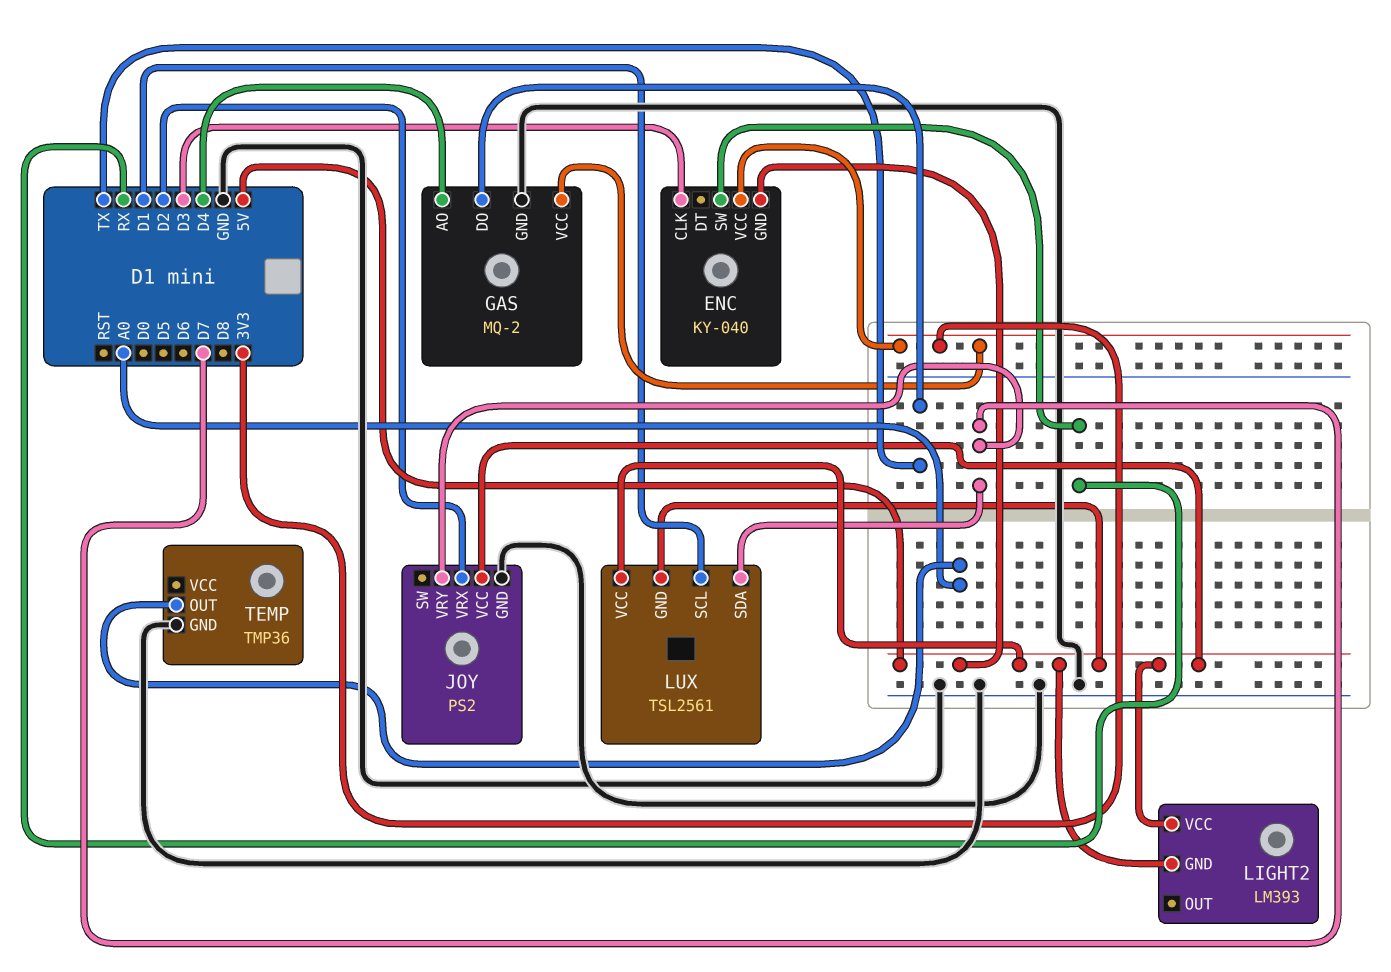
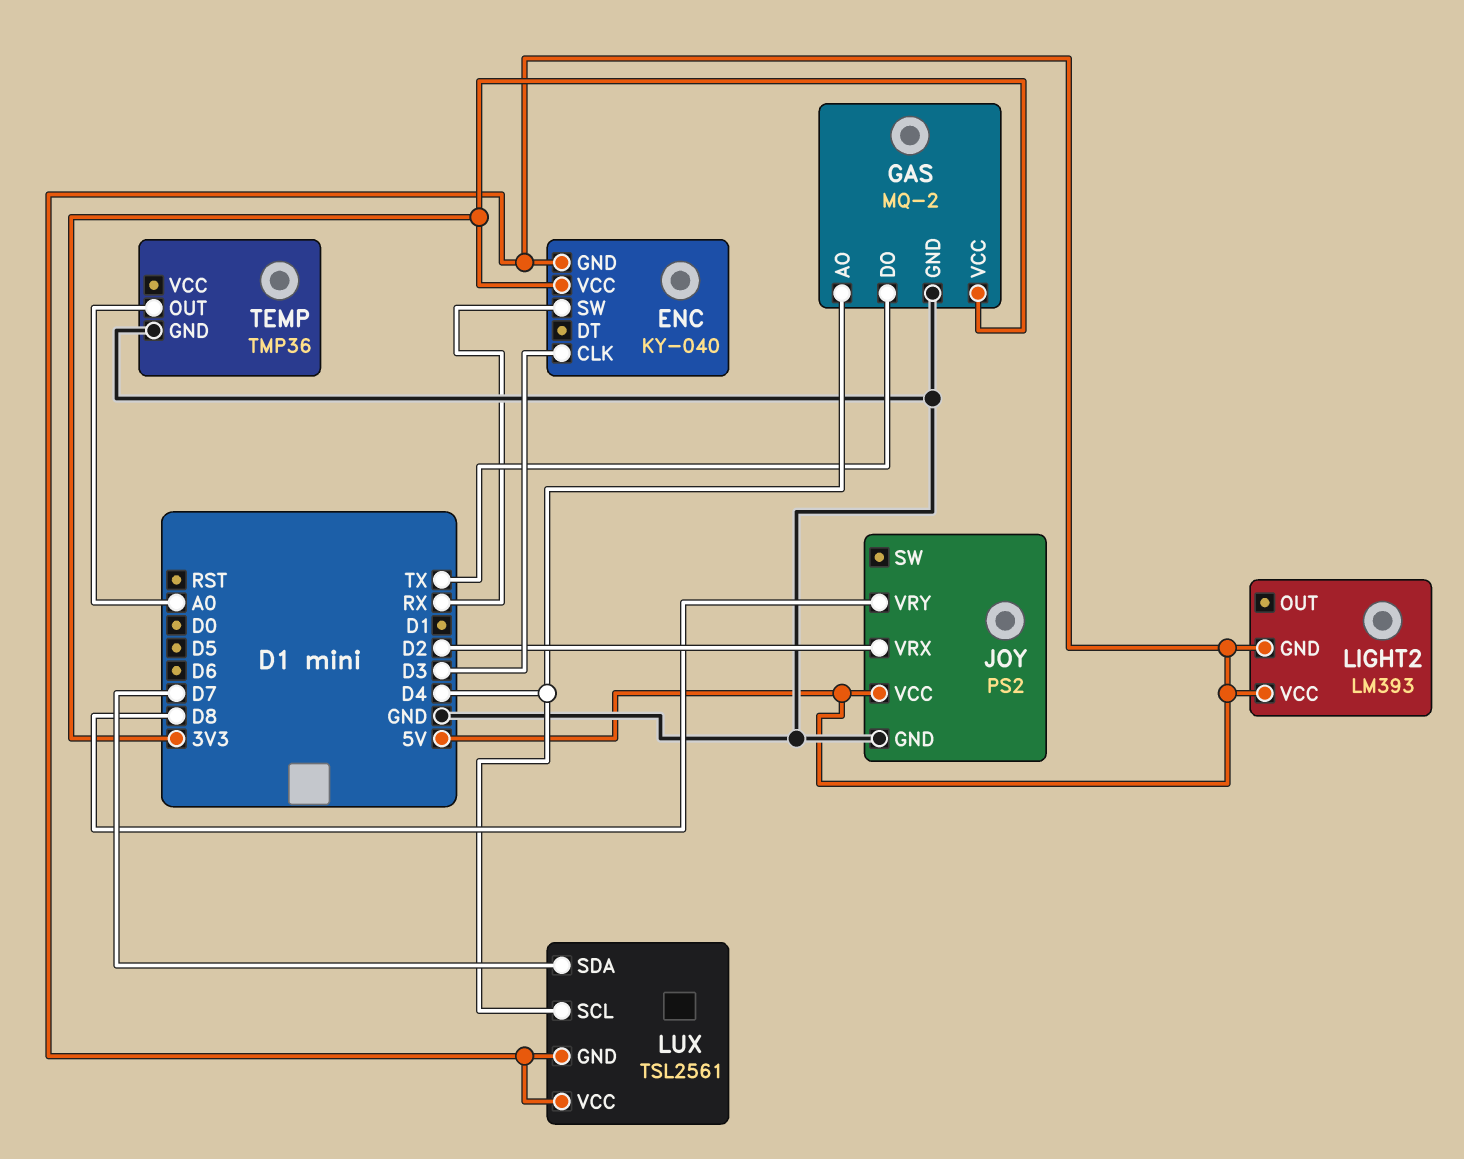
JOY pin VRY: D7 -> D8
LUX pin SCL: D1 -> D4

